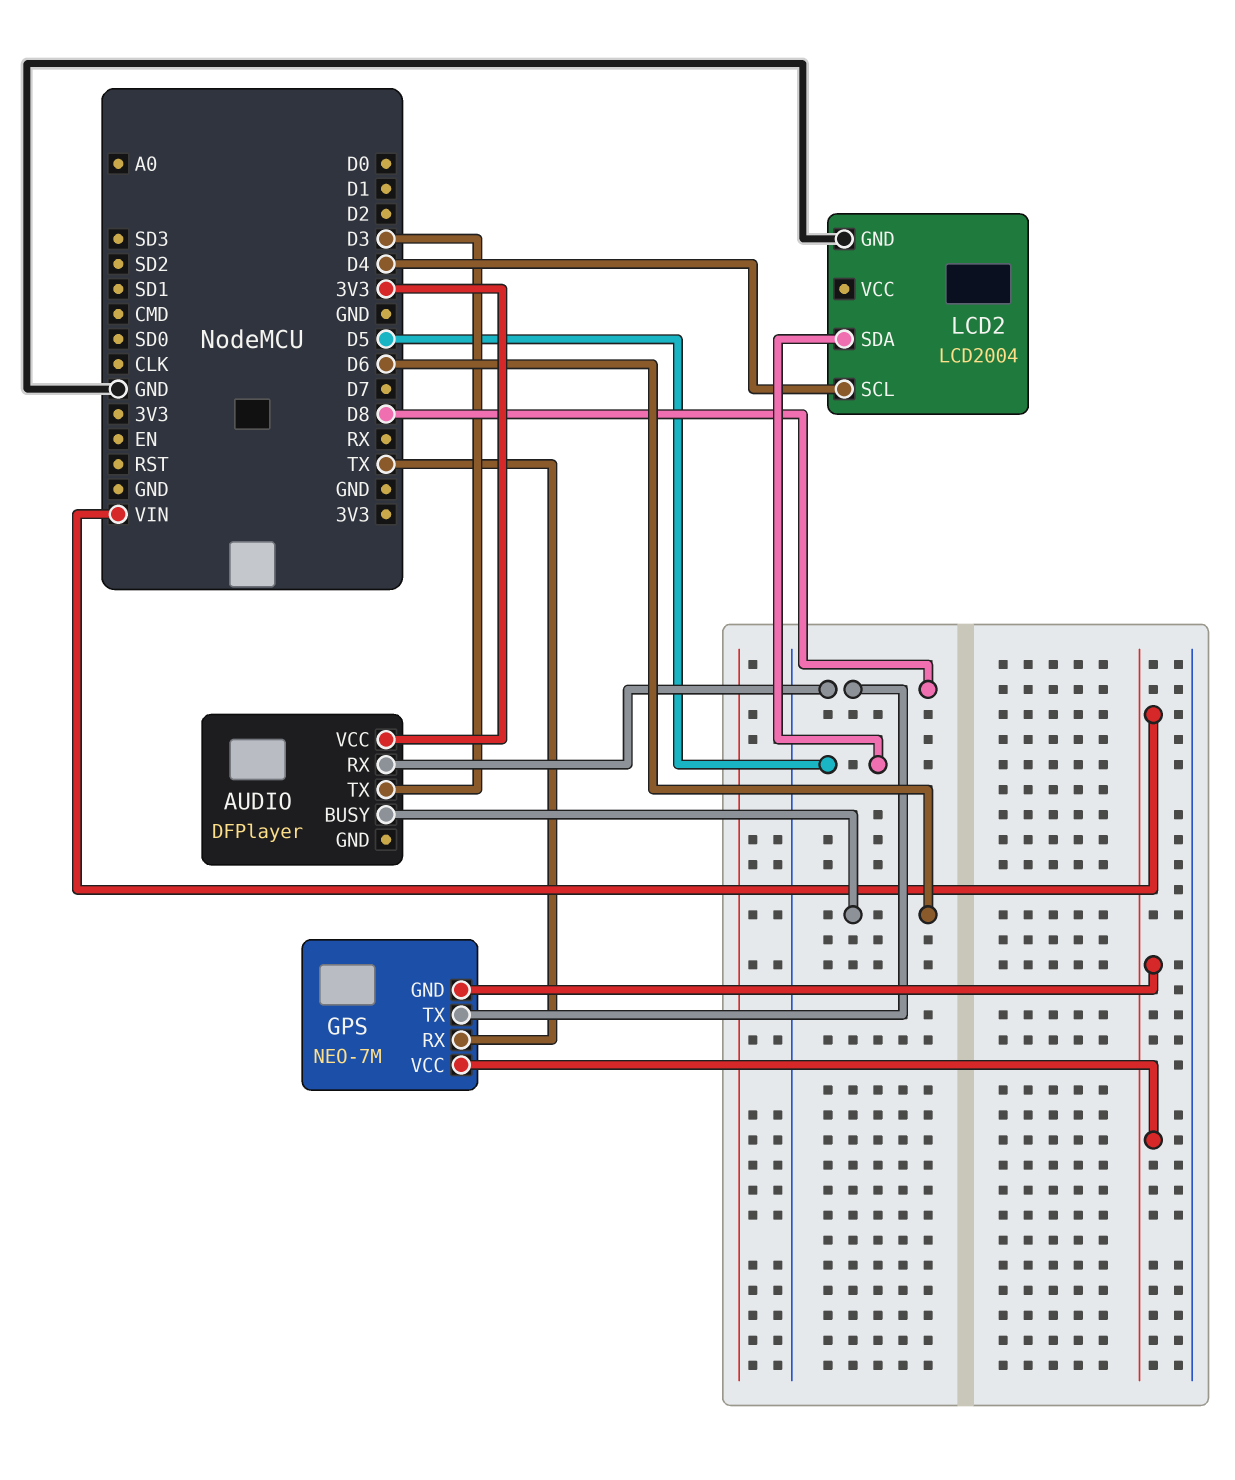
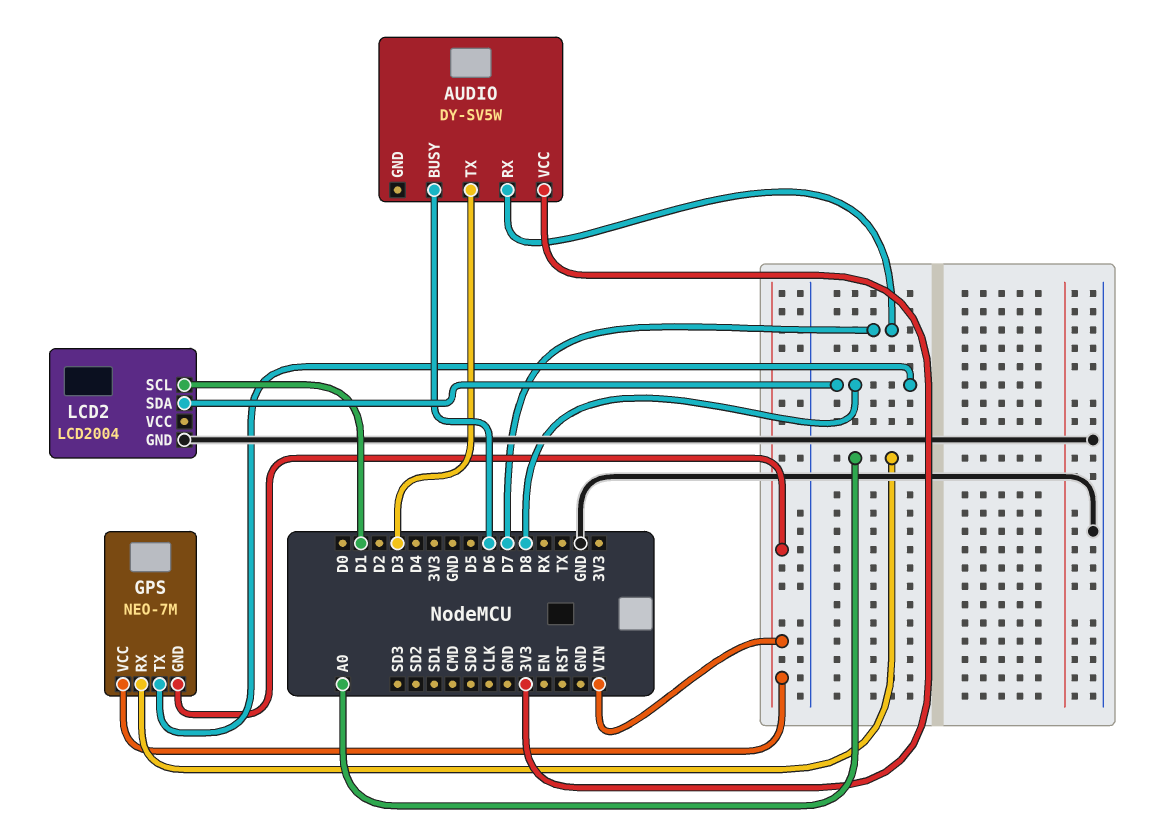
AUDIO: DFPlayer -> DY-SV5W
AUDIO pin RX: D8 -> D7
GPS pin RX: TX -> A0
LCD2 pin SCL: D4 -> D1
LCD2 pin SDA: D5 -> D8

